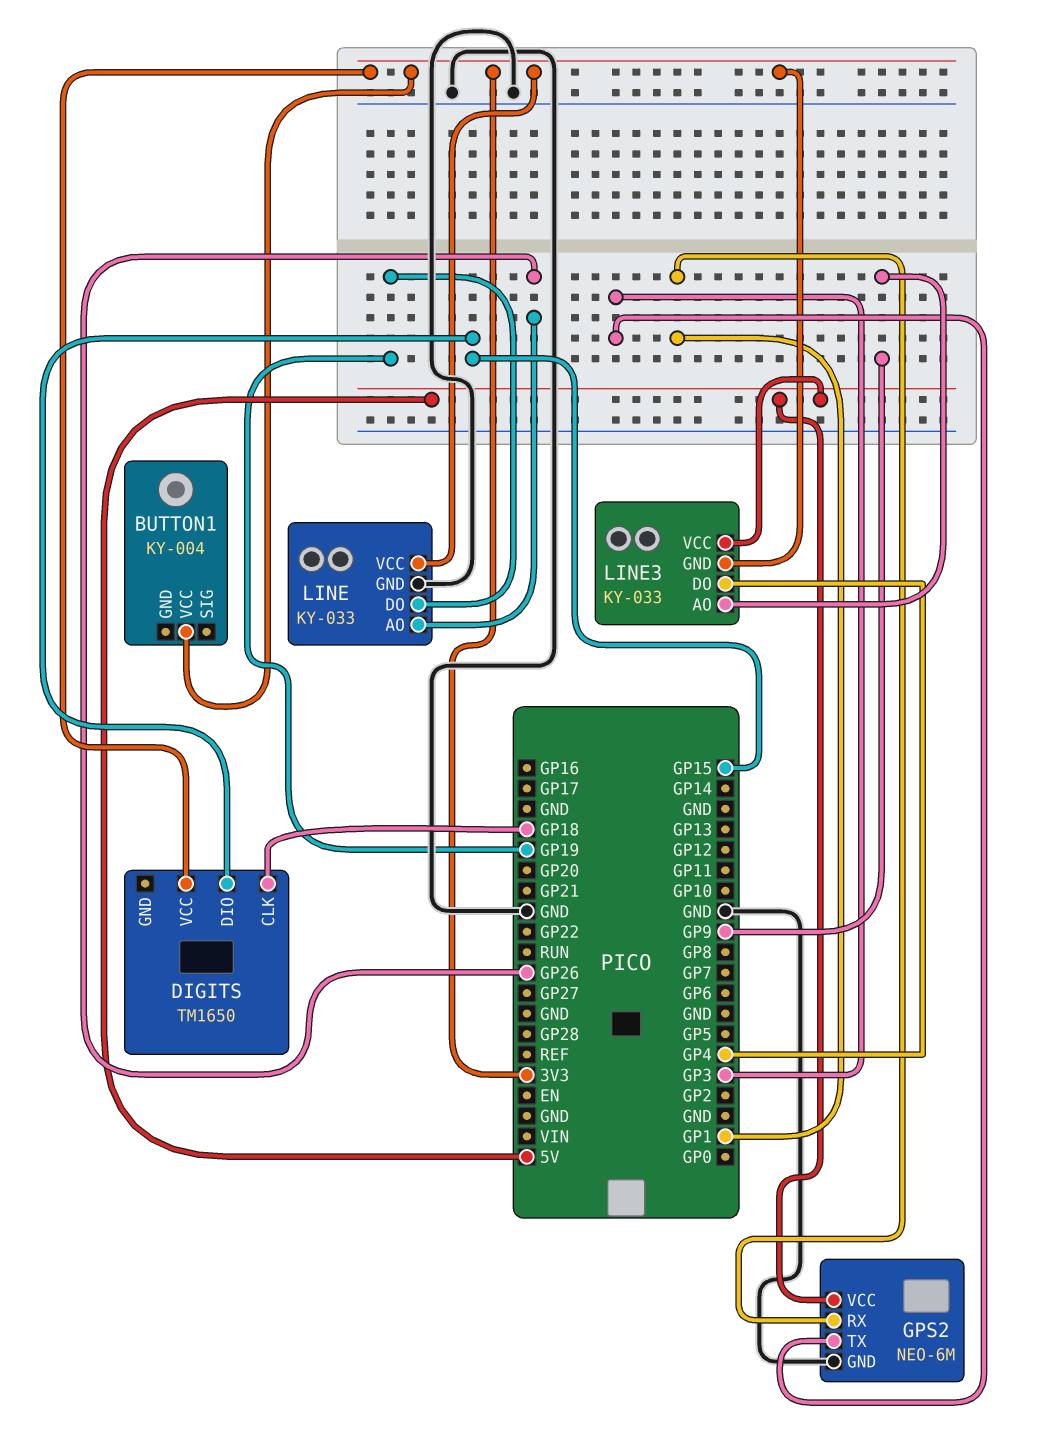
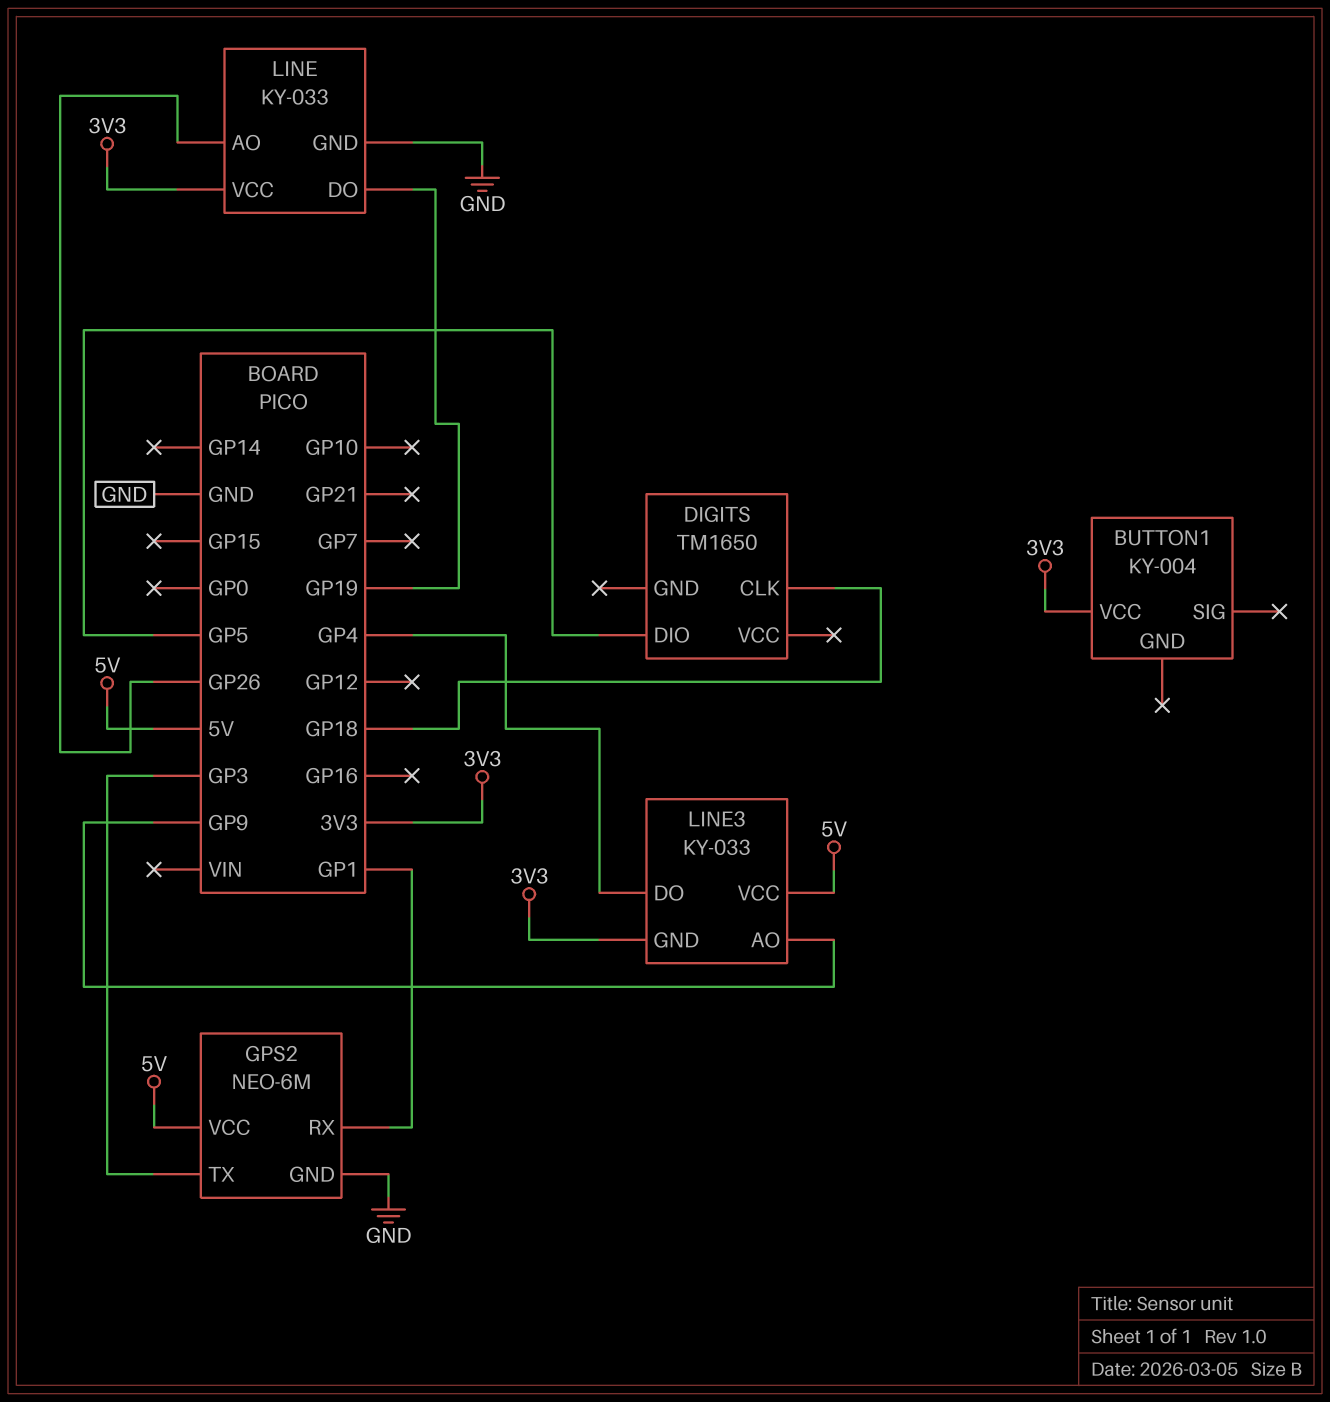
DIGITS pin DIO: GP15 -> GP5
DIGITS pin VCC: 3V3 -> none

